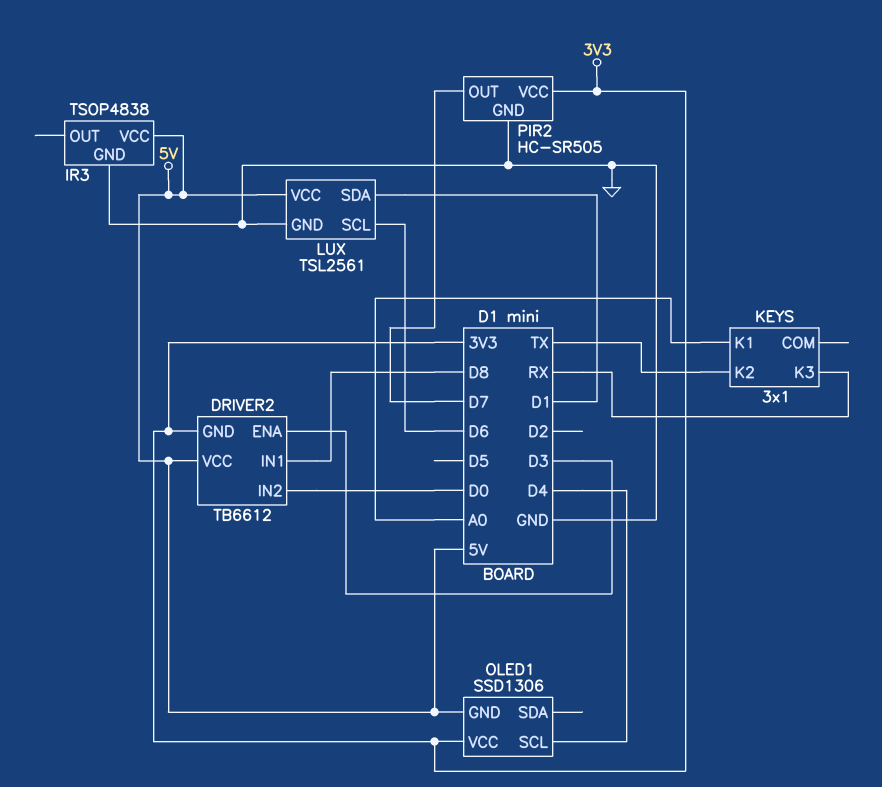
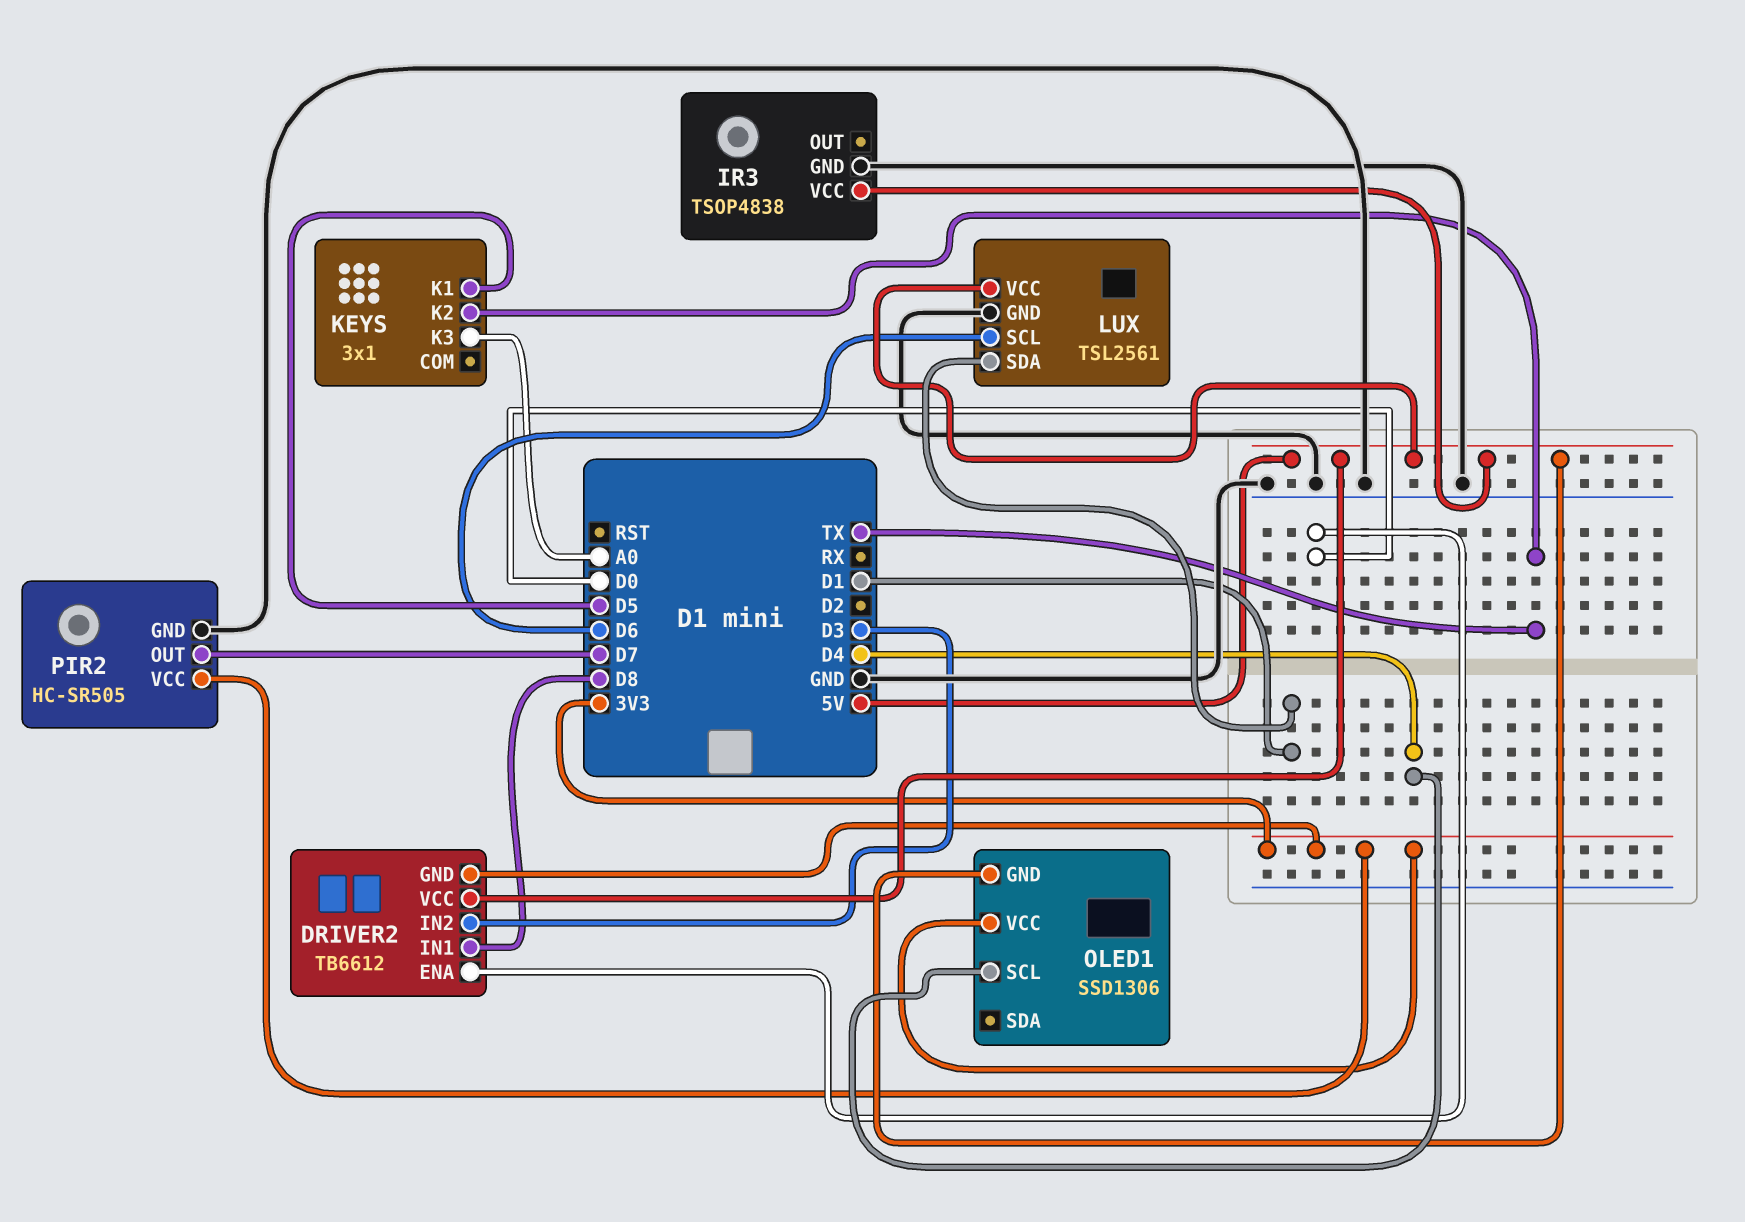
DRIVER2 pin ENA: D3 -> D0
DRIVER2 pin IN2: D0 -> D3
KEYS pin K1: A0 -> D5
KEYS pin K3: RX -> A0

